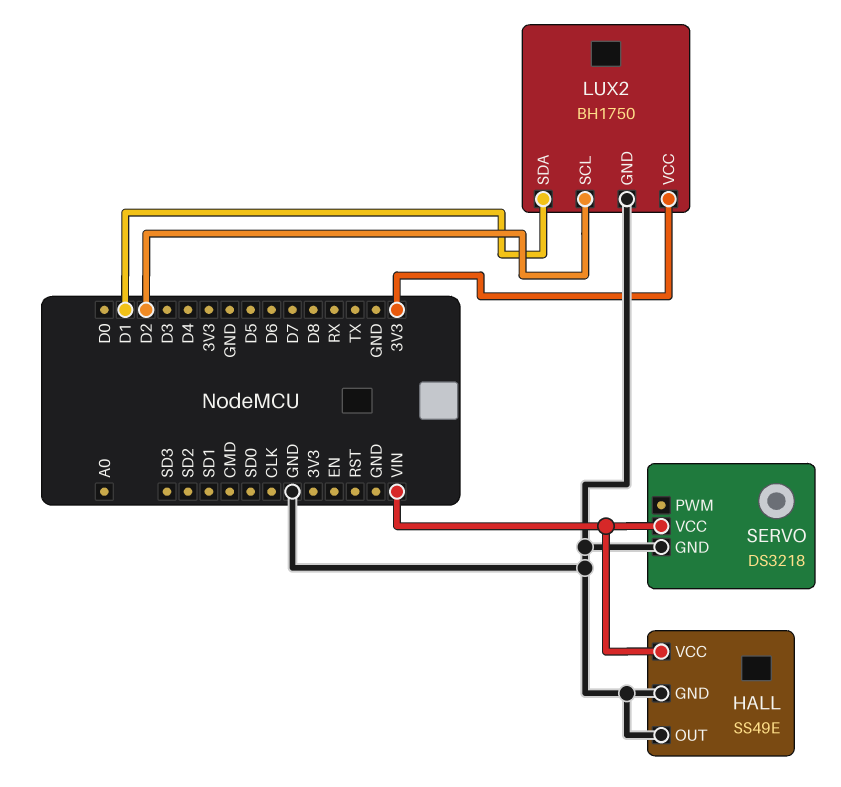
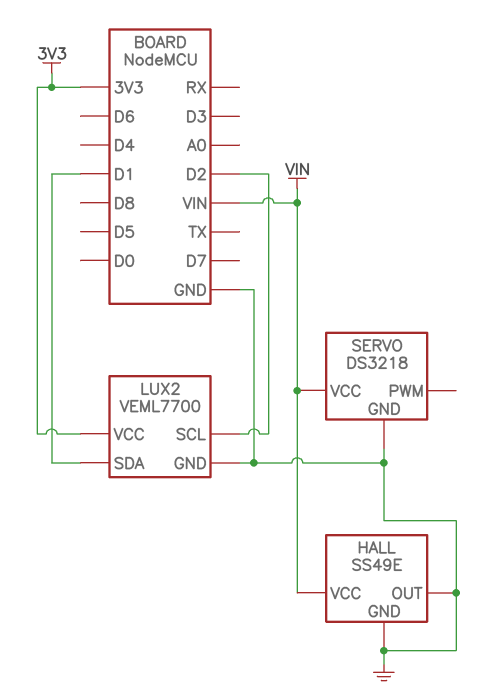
LUX2: BH1750 -> VEML7700

